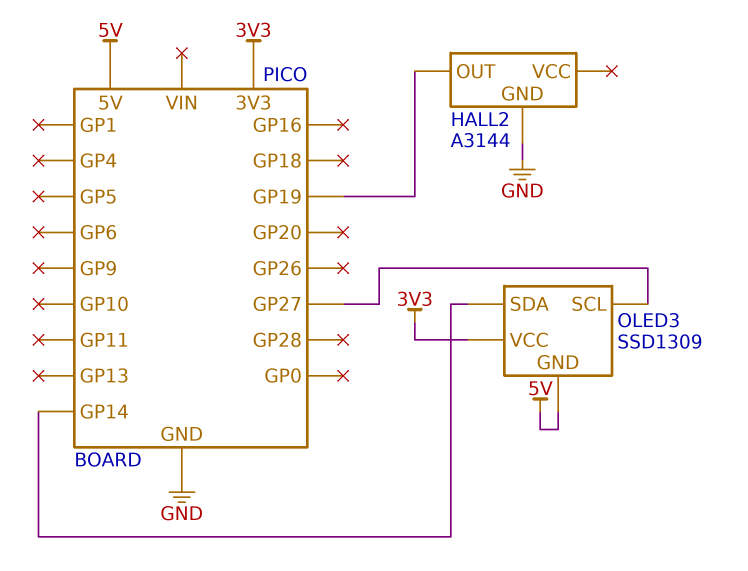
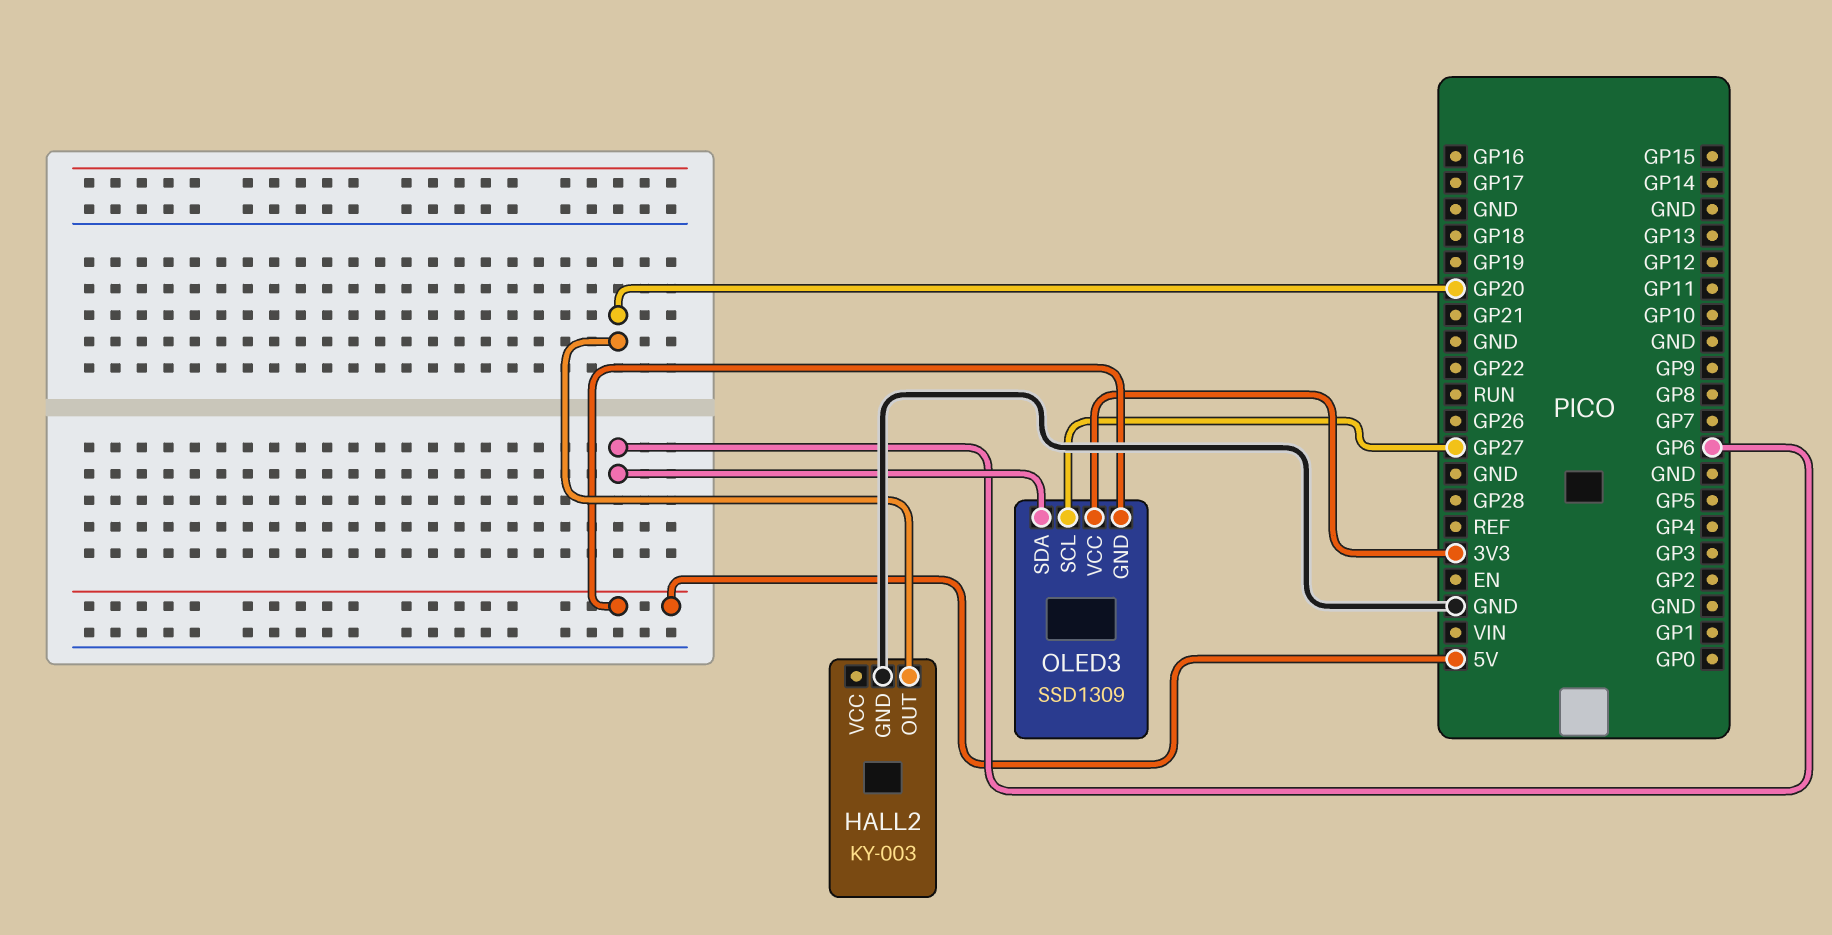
HALL2: A3144 -> KY-003
HALL2 pin OUT: GP19 -> GP20
OLED3 pin SDA: GP14 -> GP6

